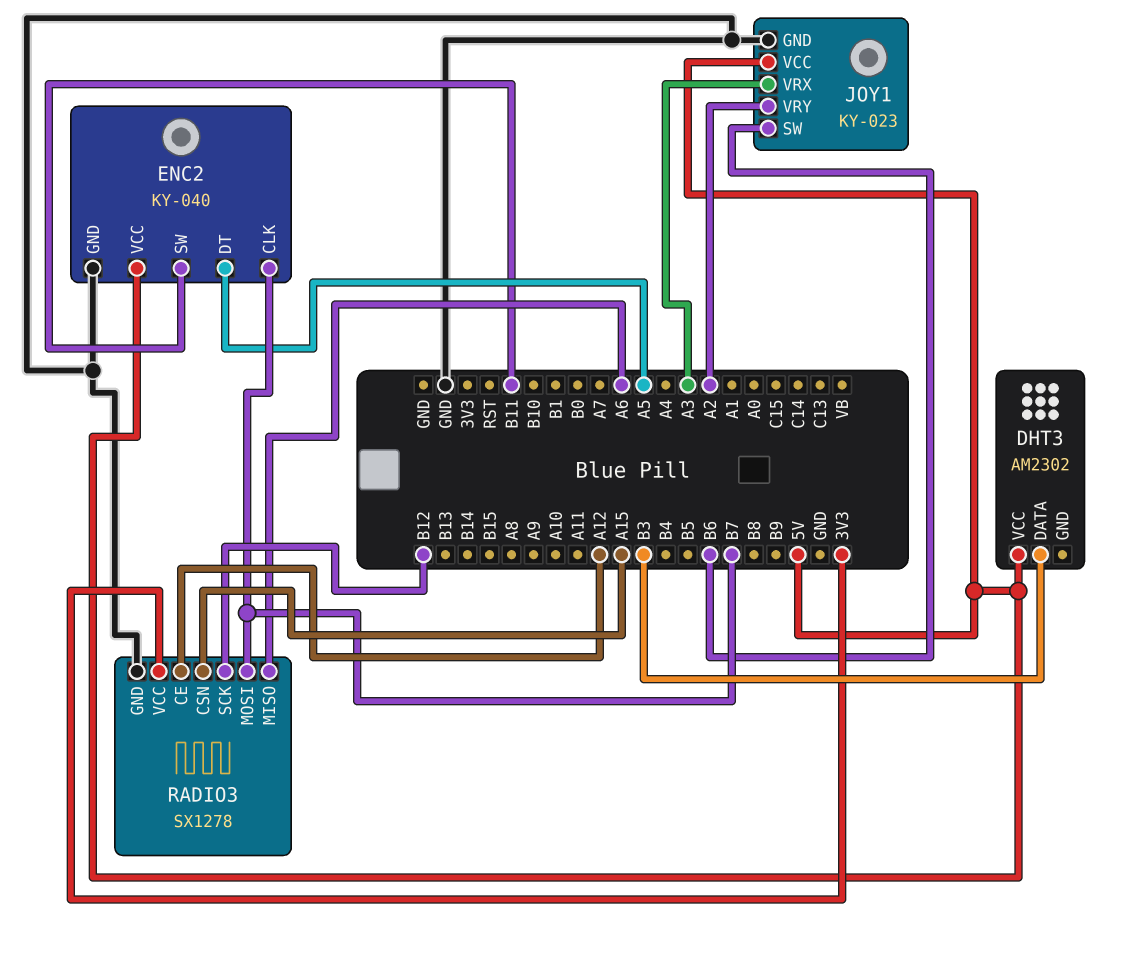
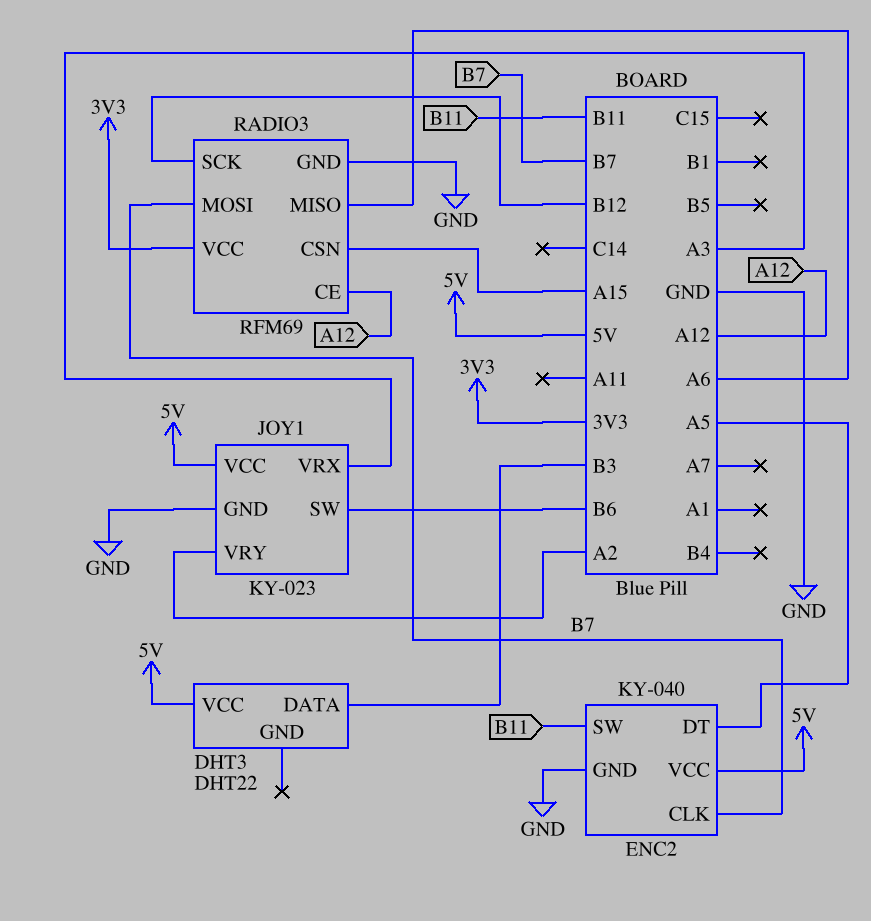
DHT3: AM2302 -> DHT22
RADIO3: SX1278 -> RFM69

